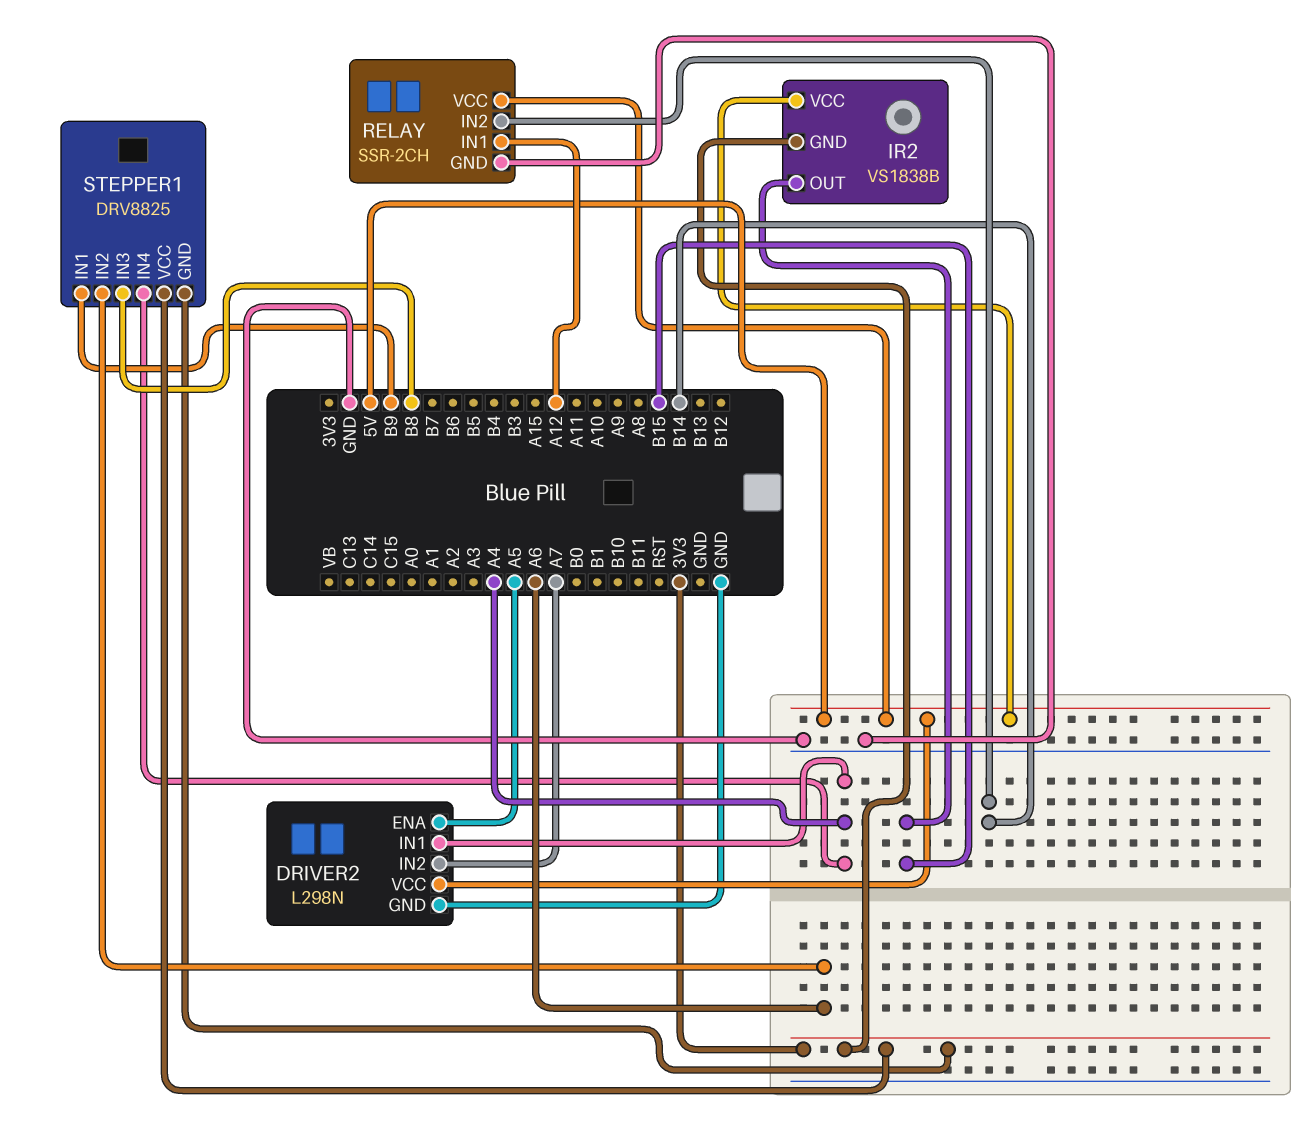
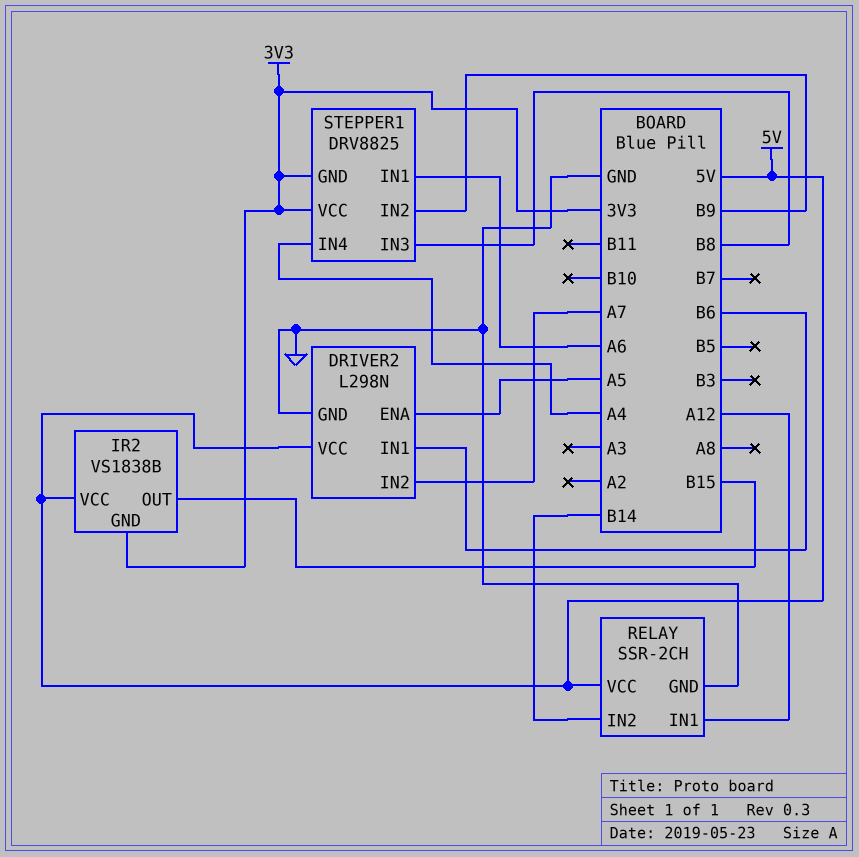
DRIVER2 pin IN1: A4 -> B6
STEPPER1 pin IN1: B9 -> A6
STEPPER1 pin IN2: A6 -> B9

